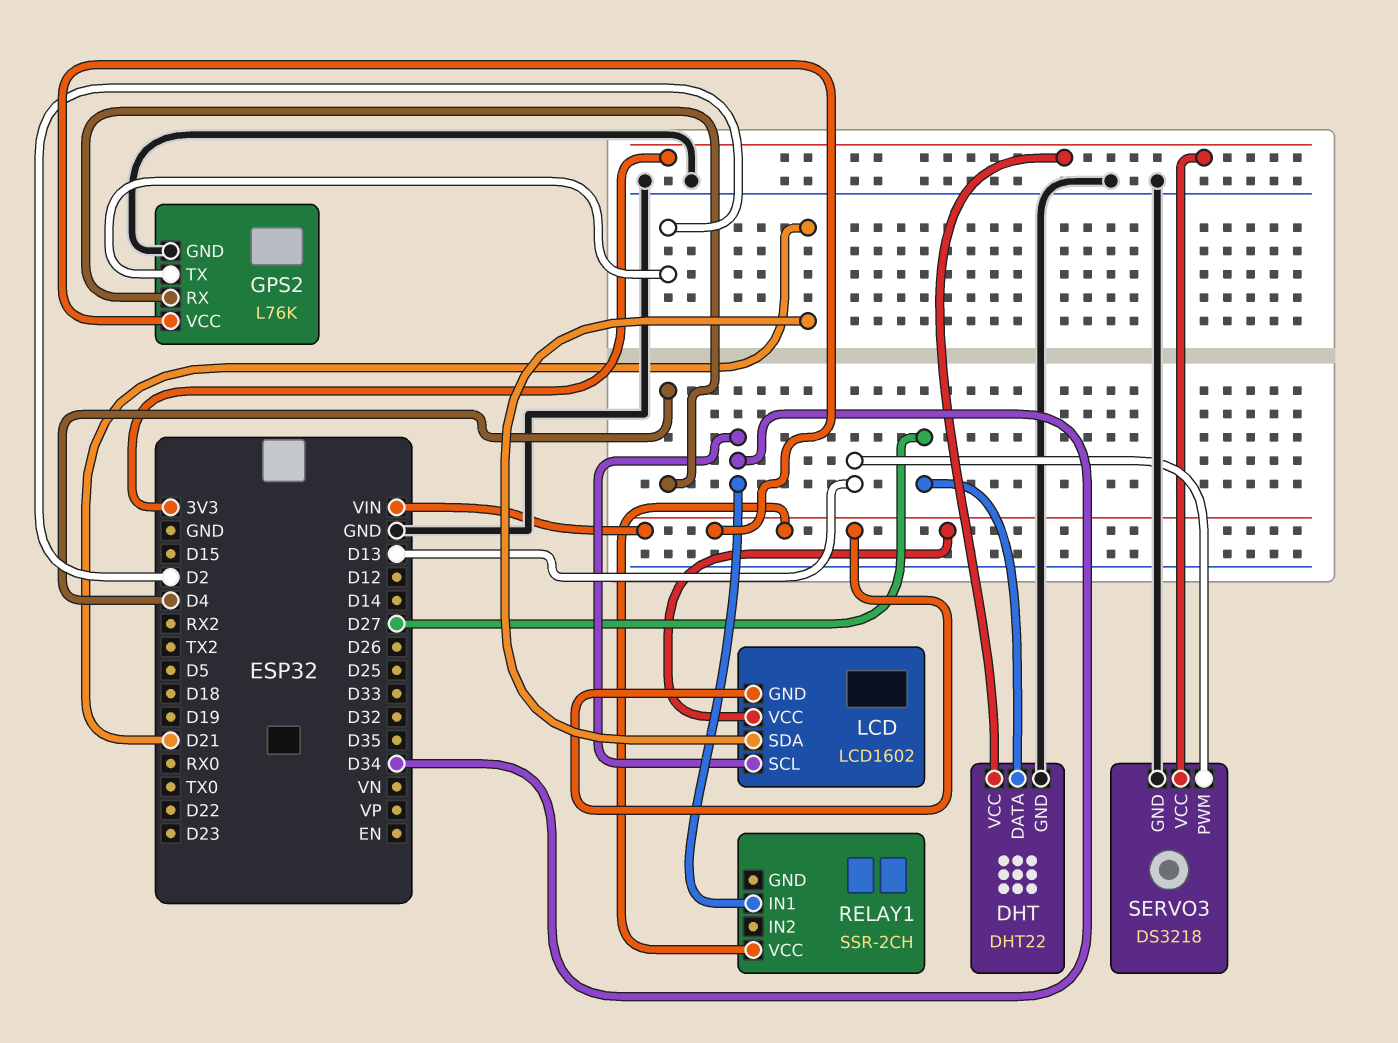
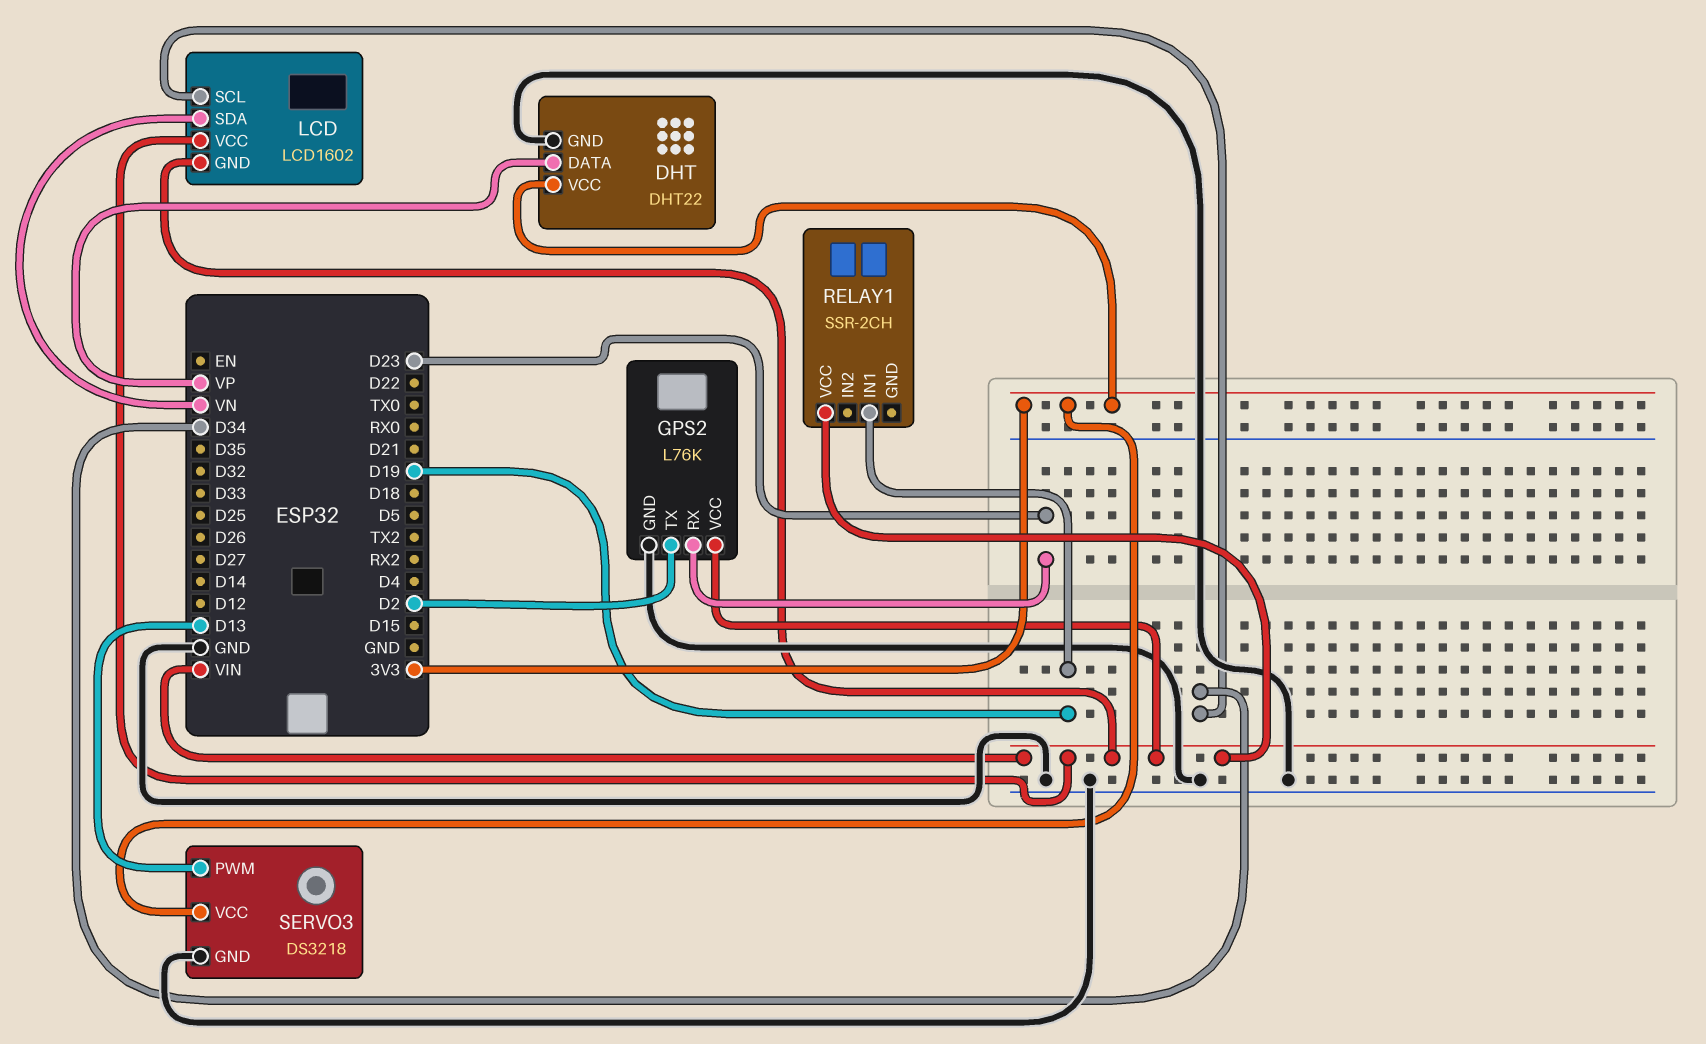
DHT pin DATA: D27 -> VP
GPS2 pin RX: D4 -> D23
LCD pin SDA: D21 -> VN
RELAY1 pin IN1: D34 -> D19

